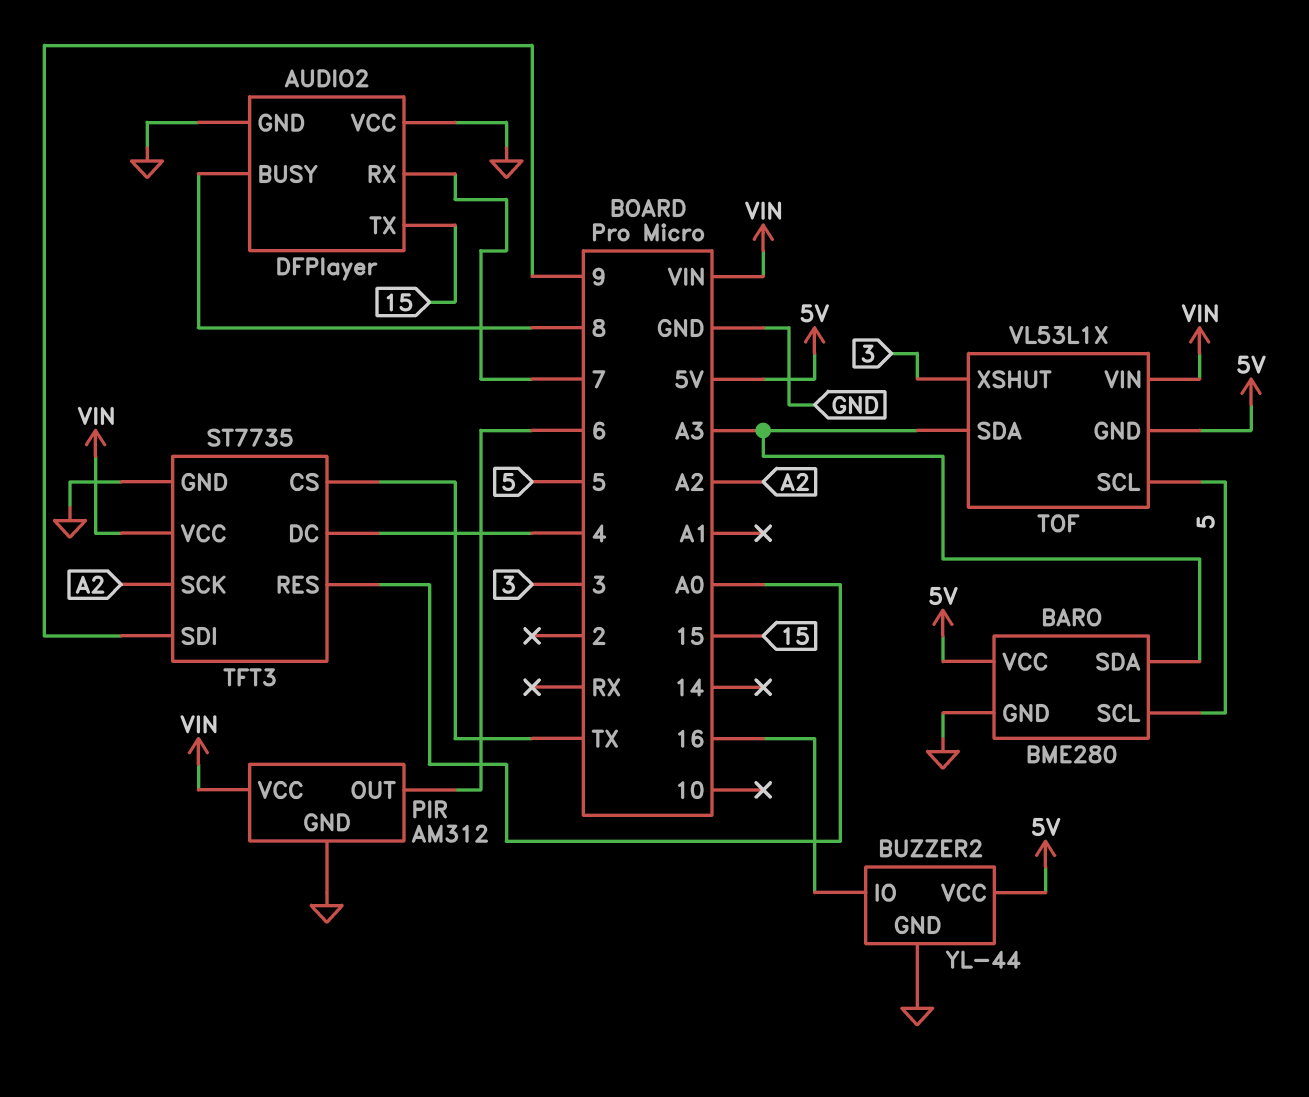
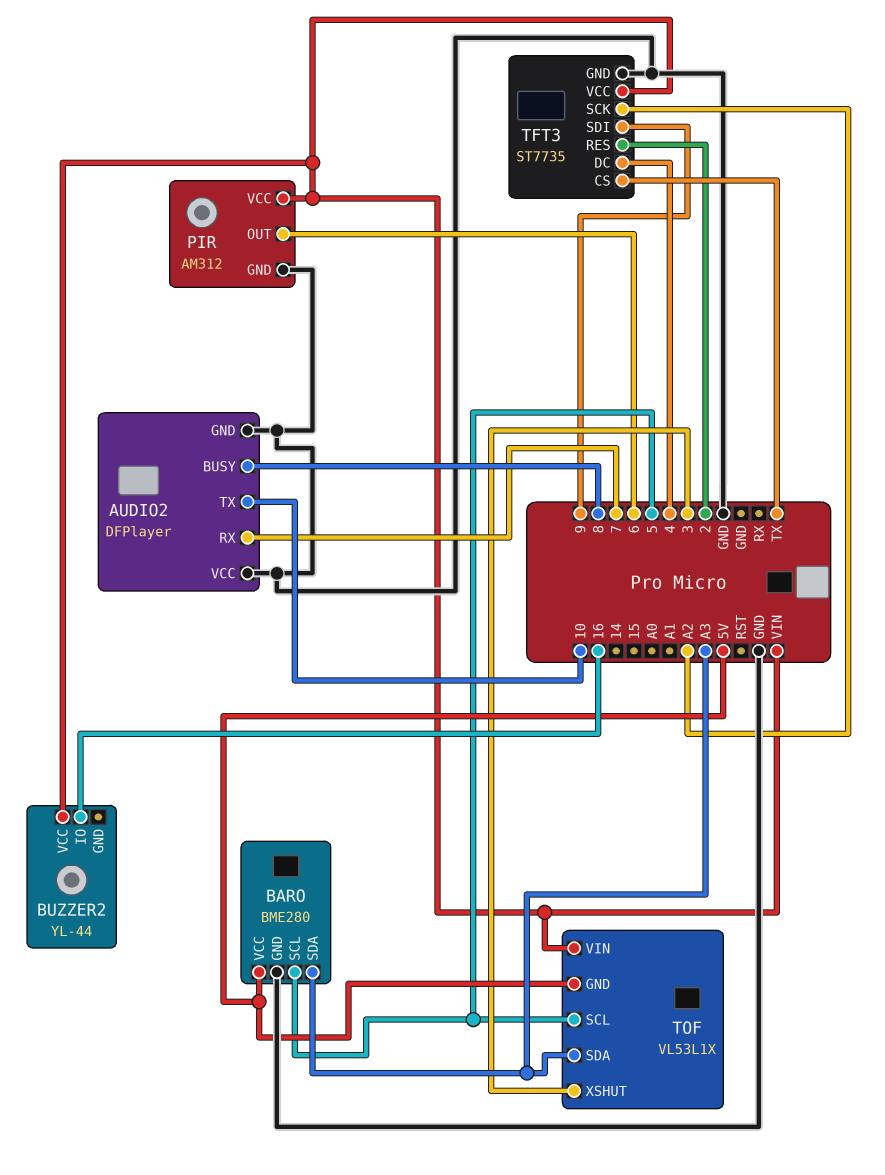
AUDIO2 pin TX: 15 -> 10
BUZZER2 pin GND: GND -> none
BUZZER2 pin VCC: 5V -> VIN
TFT3 pin RES: A0 -> 2

